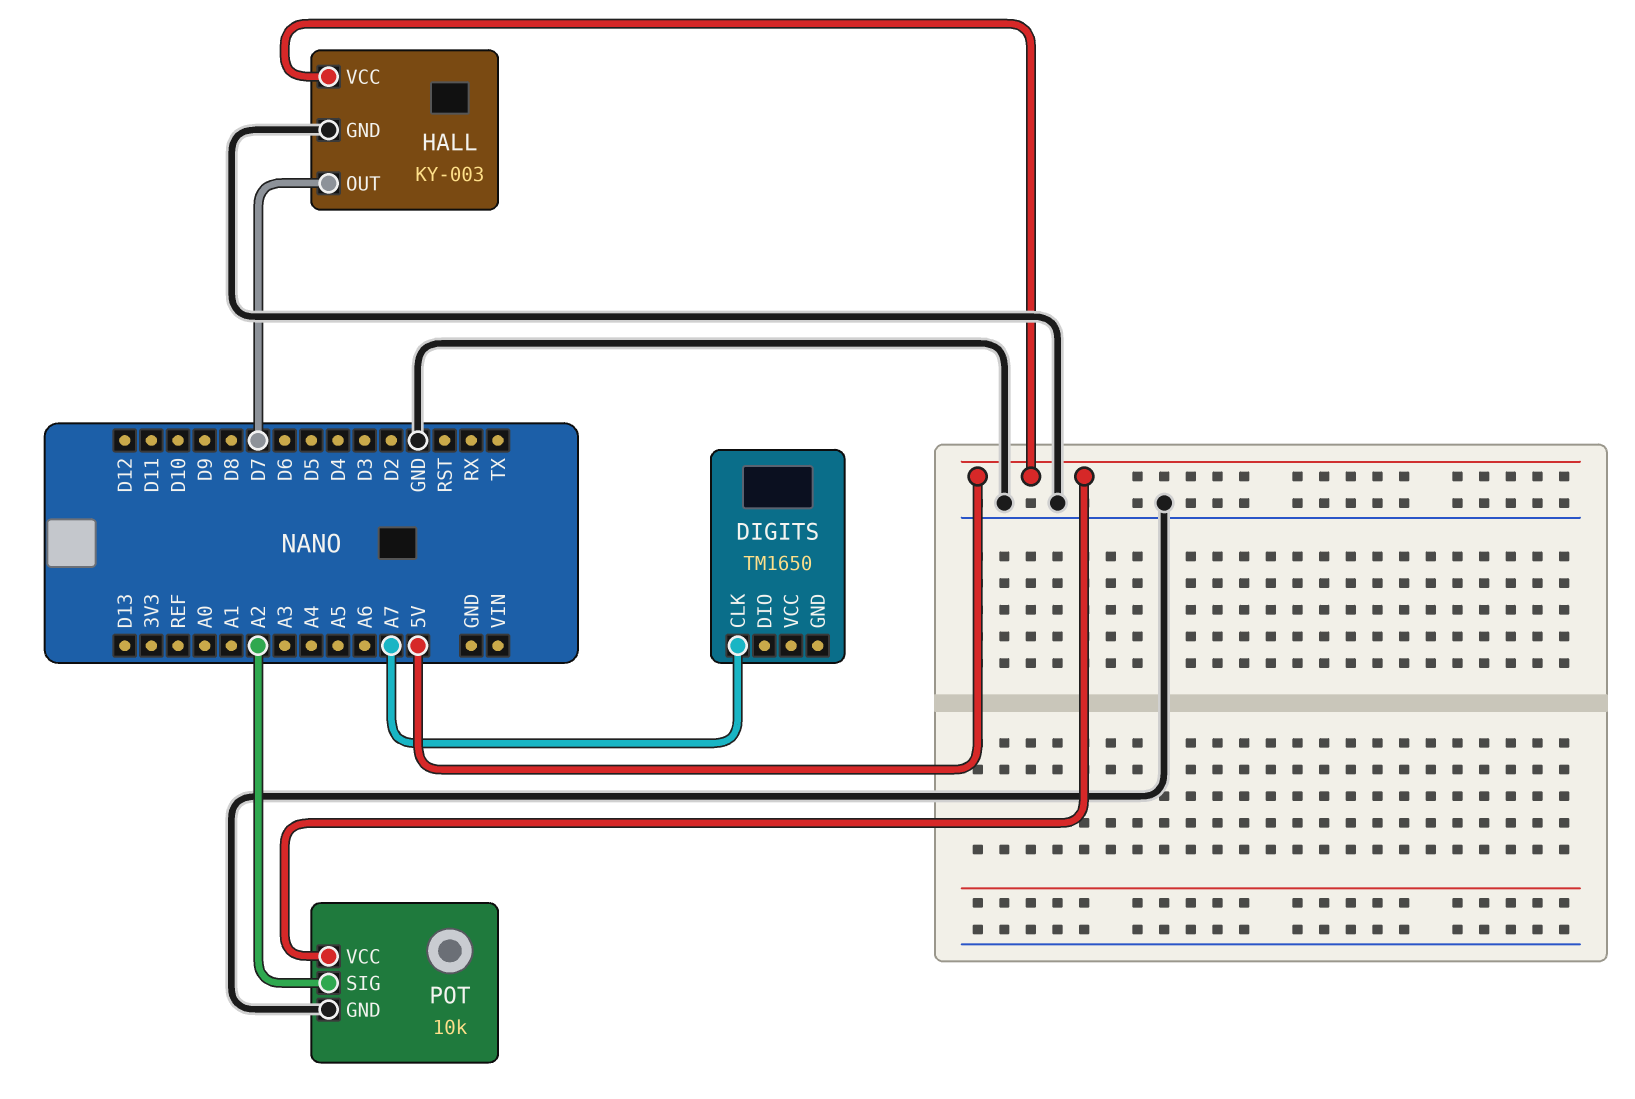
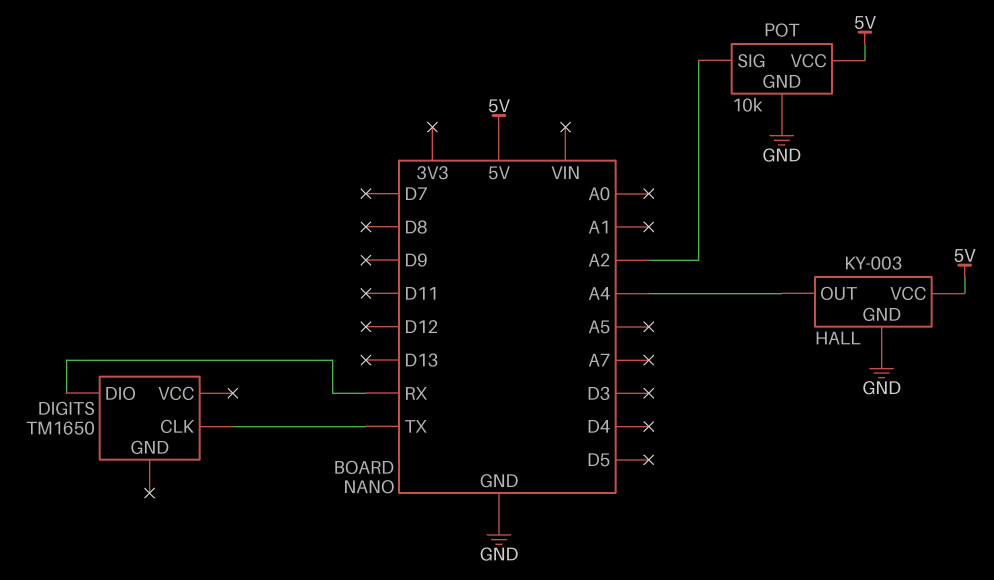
DIGITS pin CLK: A7 -> TX
DIGITS pin DIO: none -> RX
HALL pin OUT: D7 -> A4

